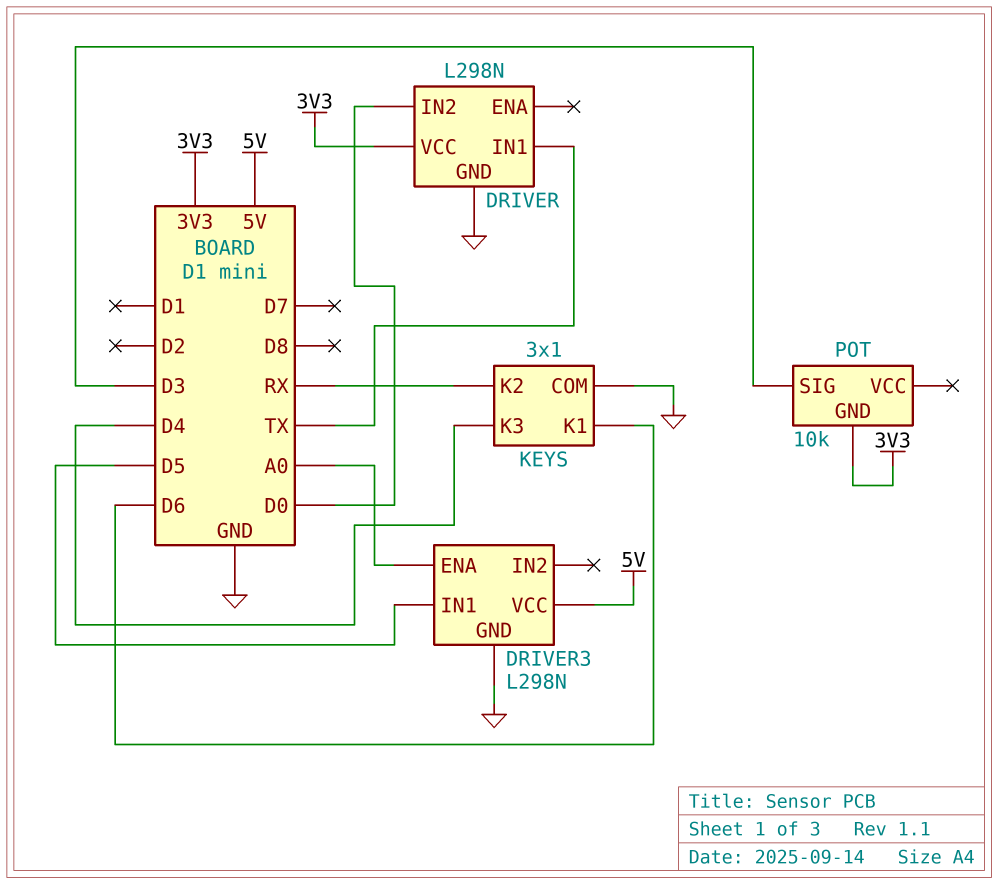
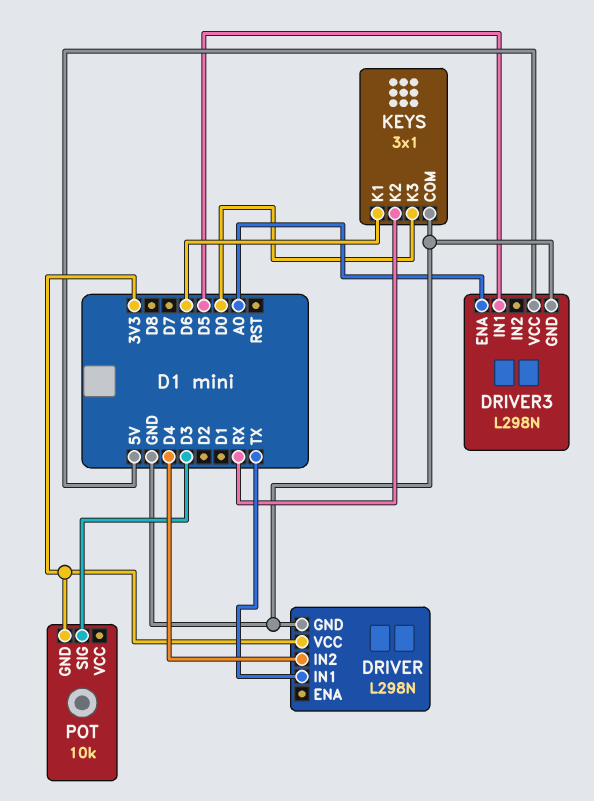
DRIVER pin IN2: D0 -> D4
KEYS pin K3: D4 -> D0

